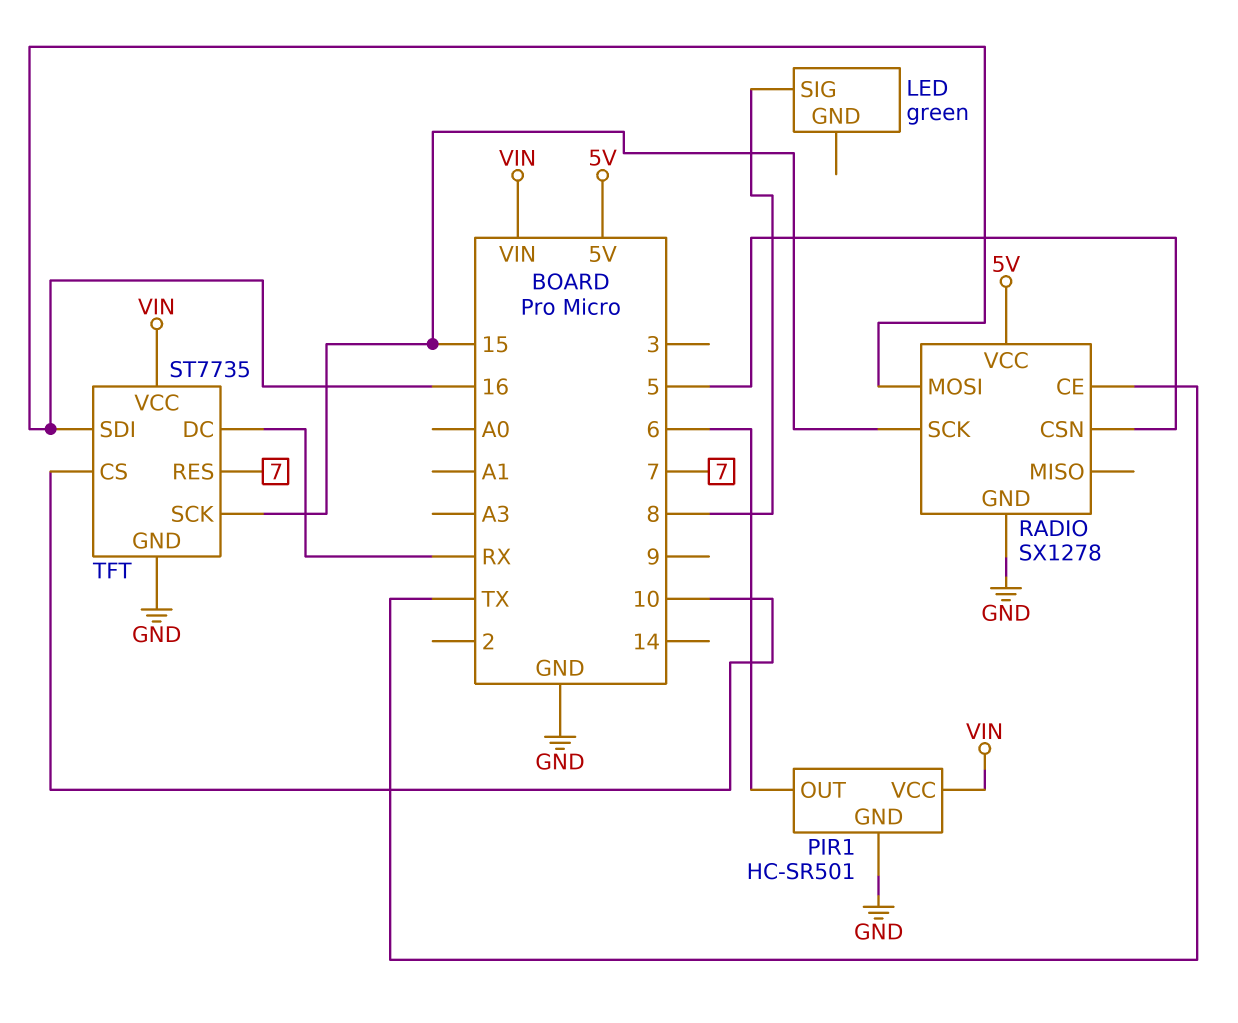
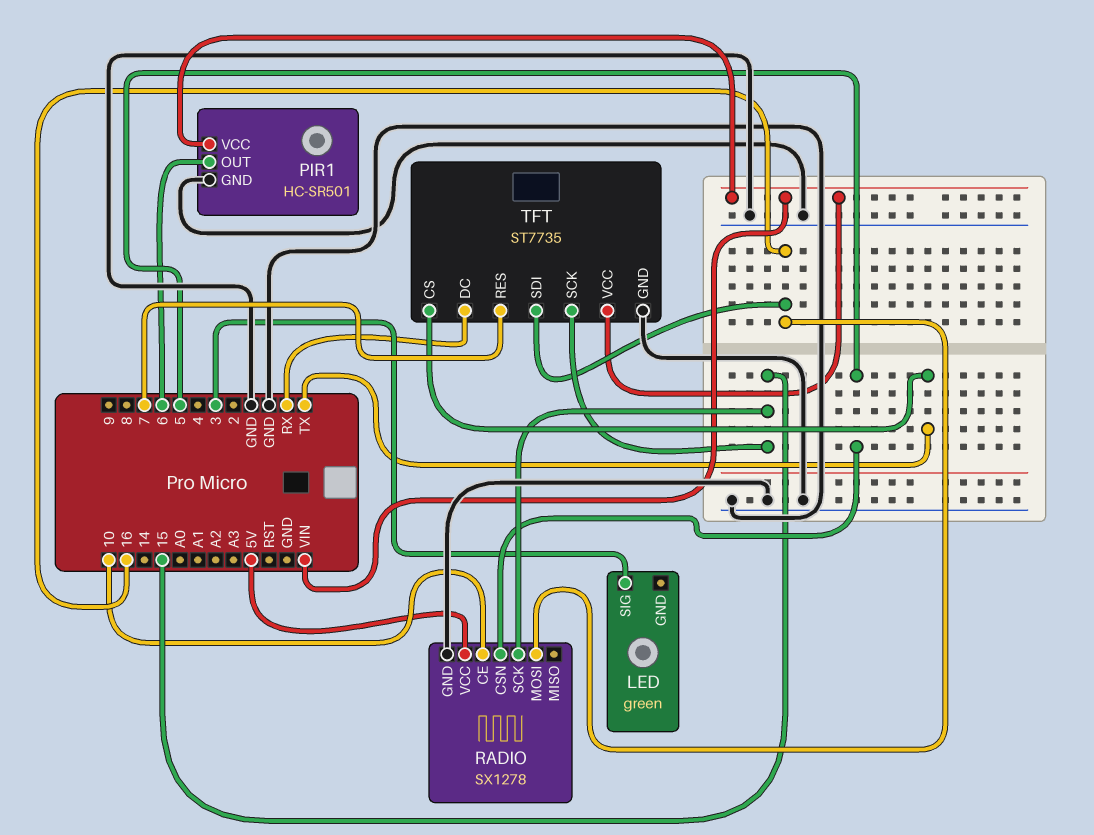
LED pin SIG: 8 -> 3
RADIO pin CE: TX -> 10
TFT pin CS: 10 -> TX

